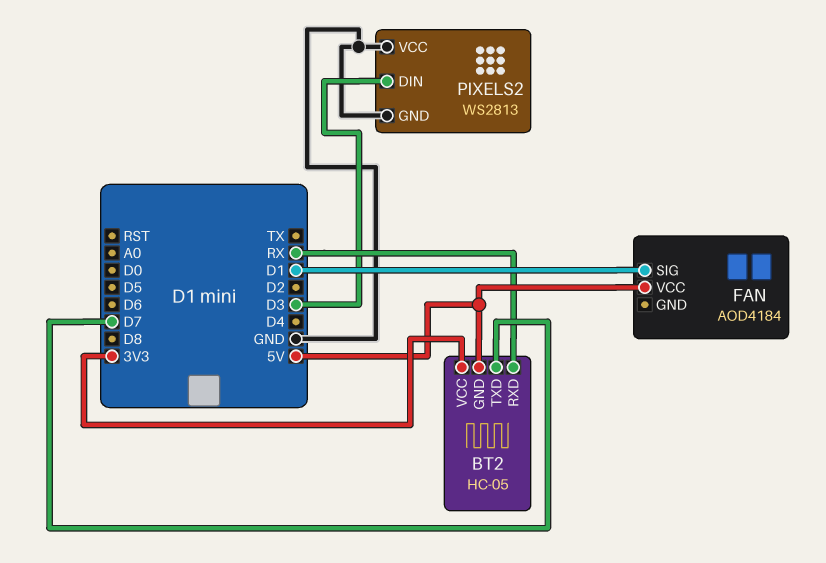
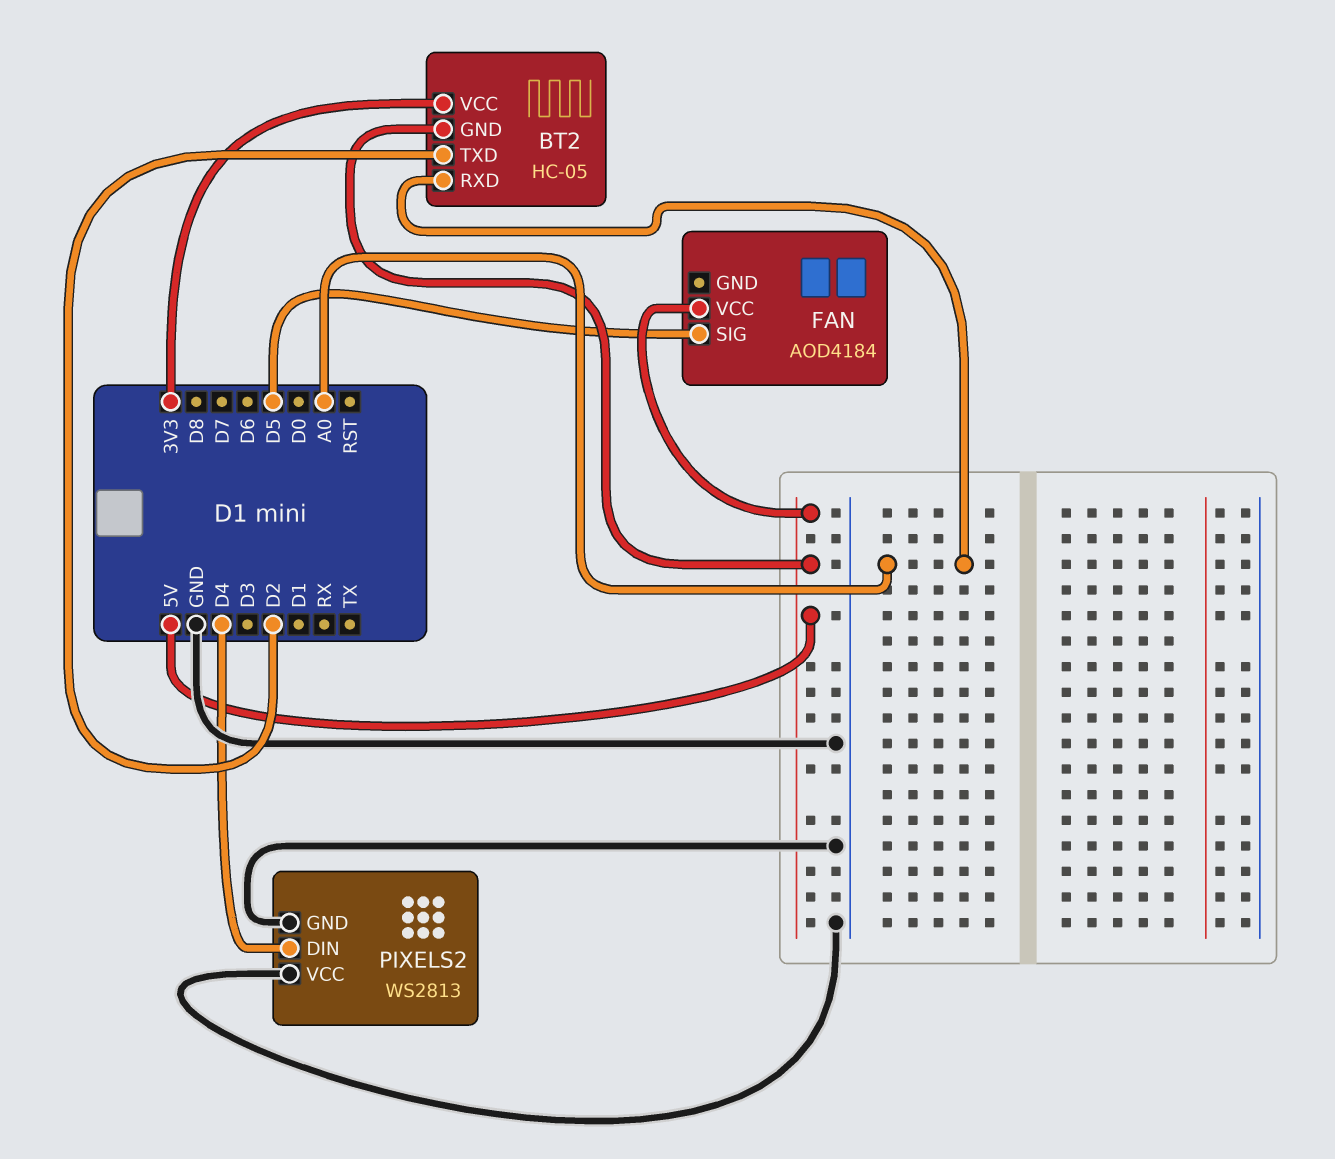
BT2 pin RXD: RX -> A0
BT2 pin TXD: D7 -> D2
FAN pin SIG: D1 -> D5
PIXELS2 pin DIN: D3 -> D4

